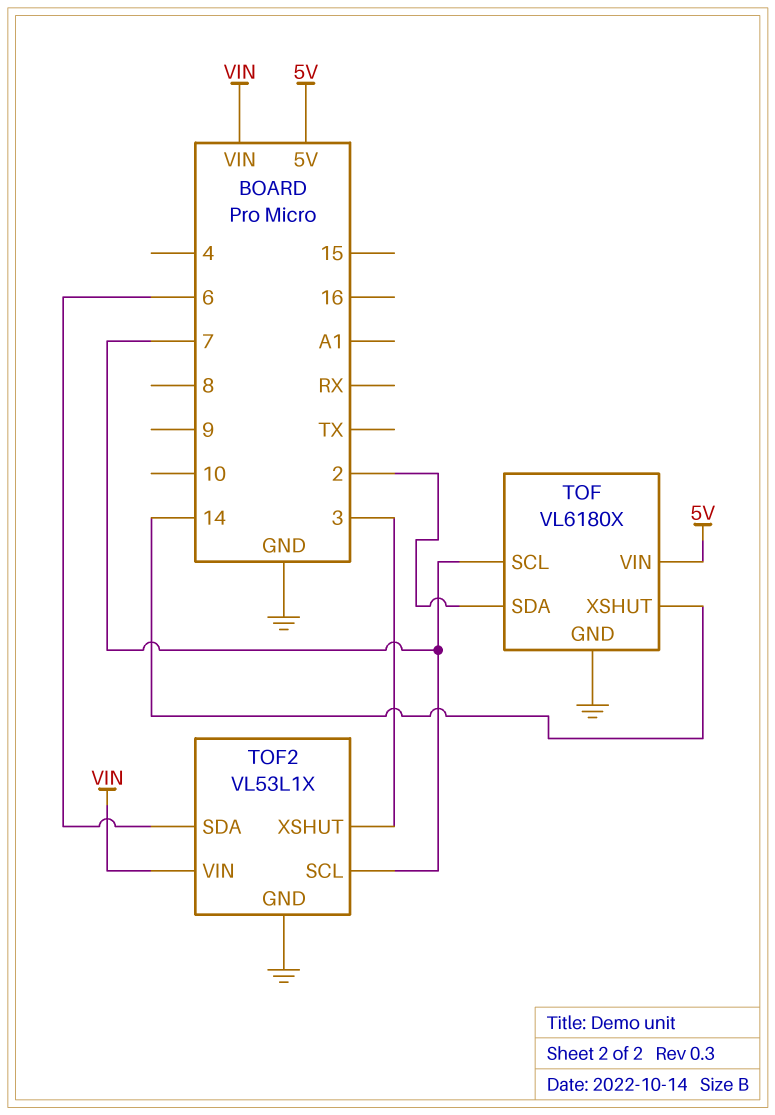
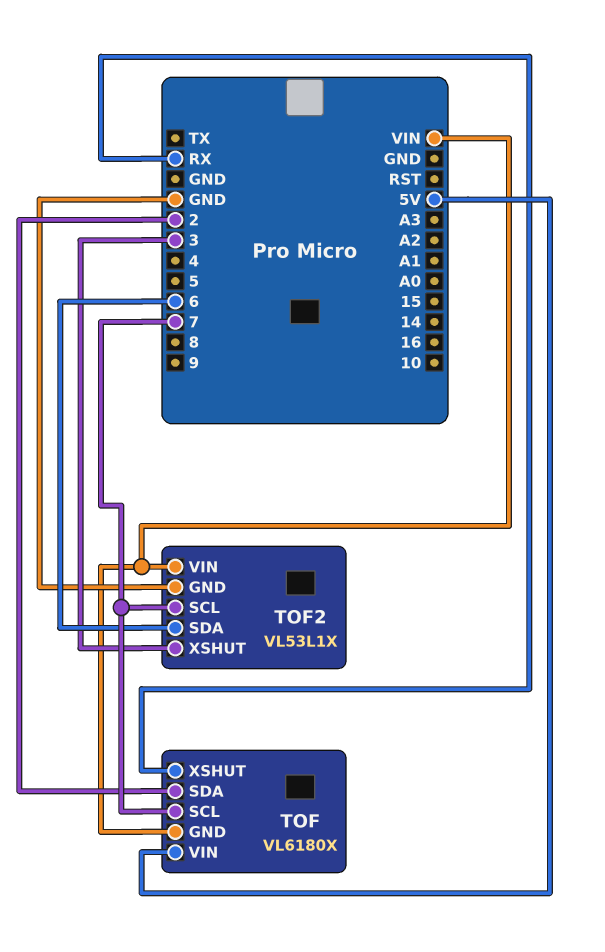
TOF pin GND: GND -> VIN
TOF pin XSHUT: 14 -> RX

